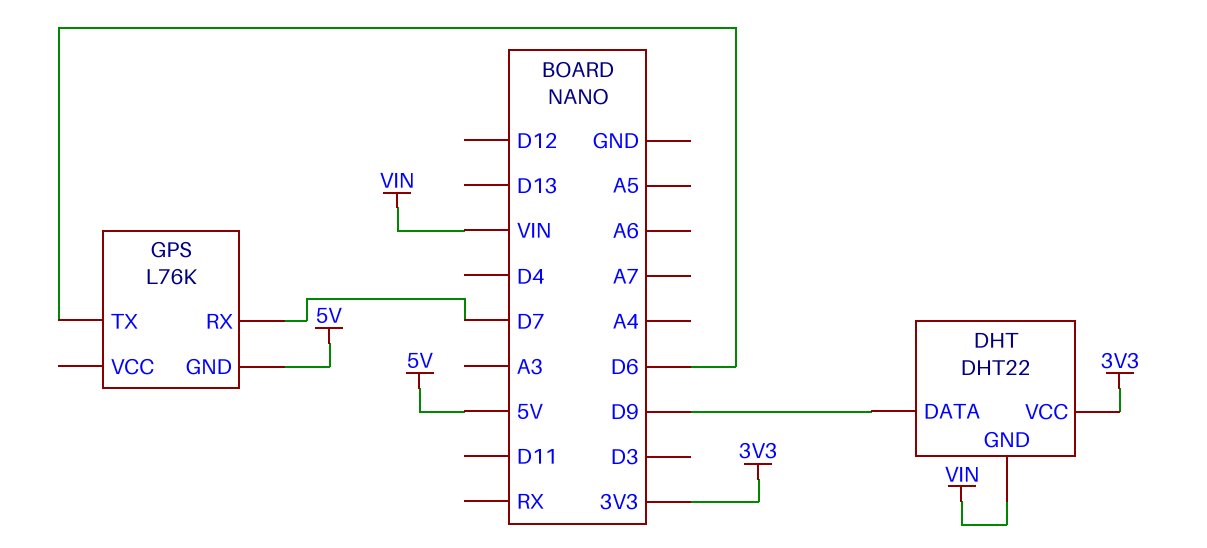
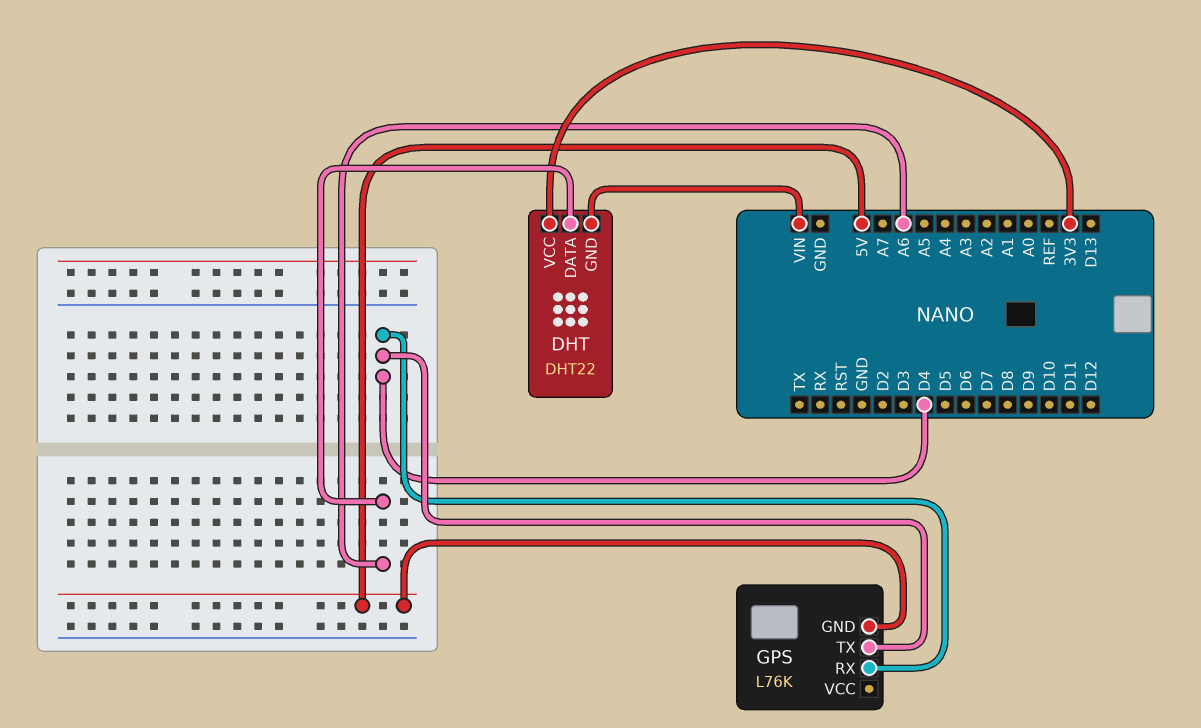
DHT pin DATA: D9 -> A6
GPS pin RX: D7 -> D4
GPS pin TX: D6 -> D4

